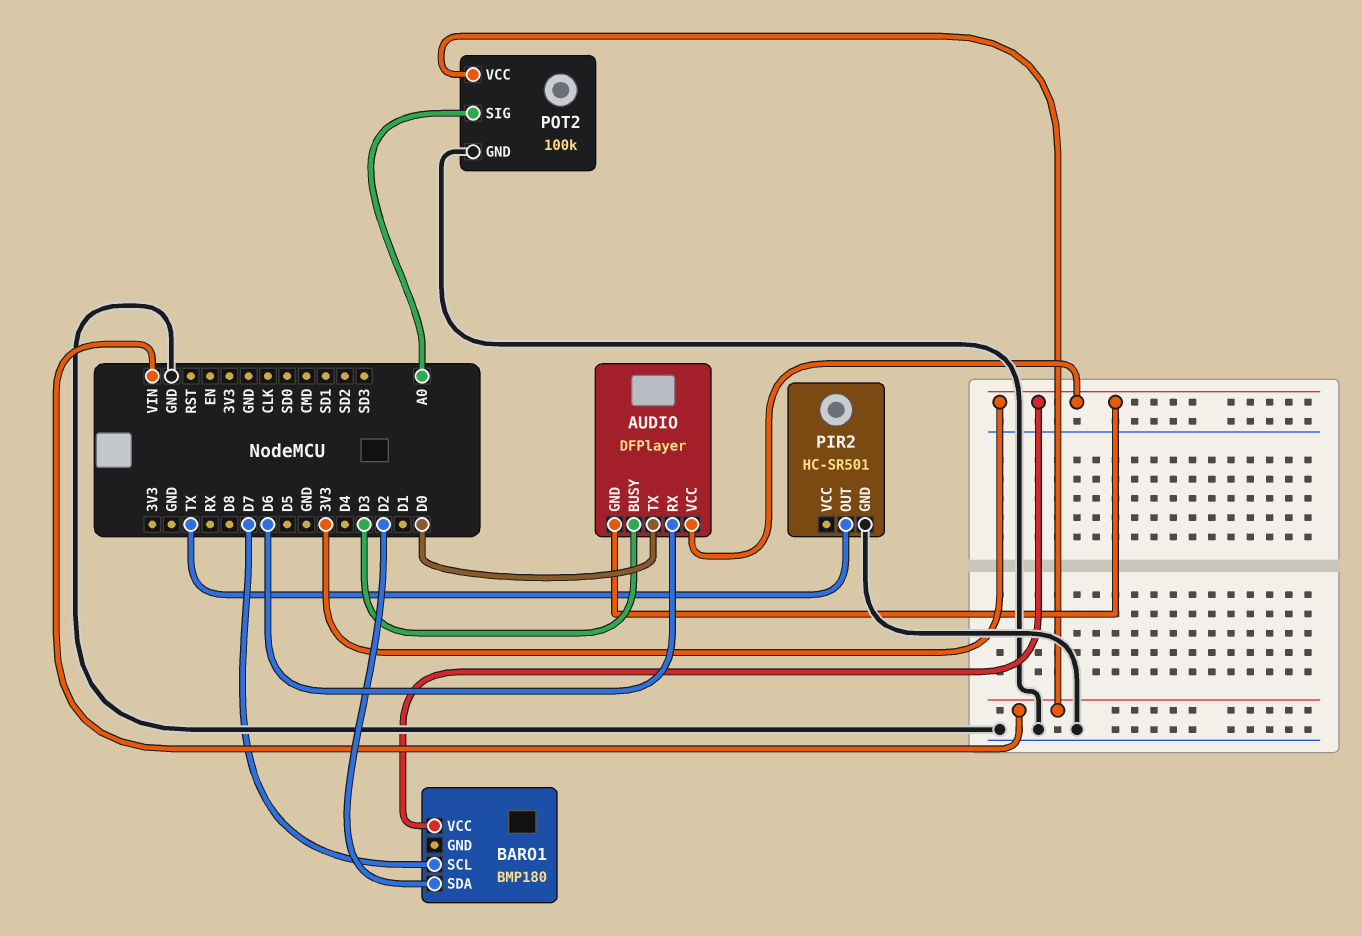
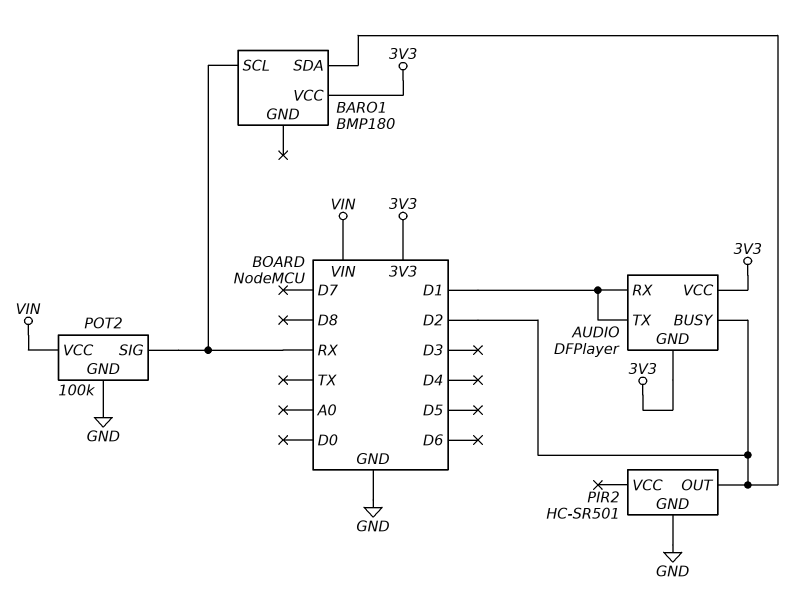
AUDIO pin BUSY: D3 -> D2
AUDIO pin RX: D6 -> D1
AUDIO pin TX: D0 -> D1
BARO1 pin SCL: D7 -> RX
PIR2 pin OUT: TX -> D2
POT2 pin SIG: A0 -> RX

